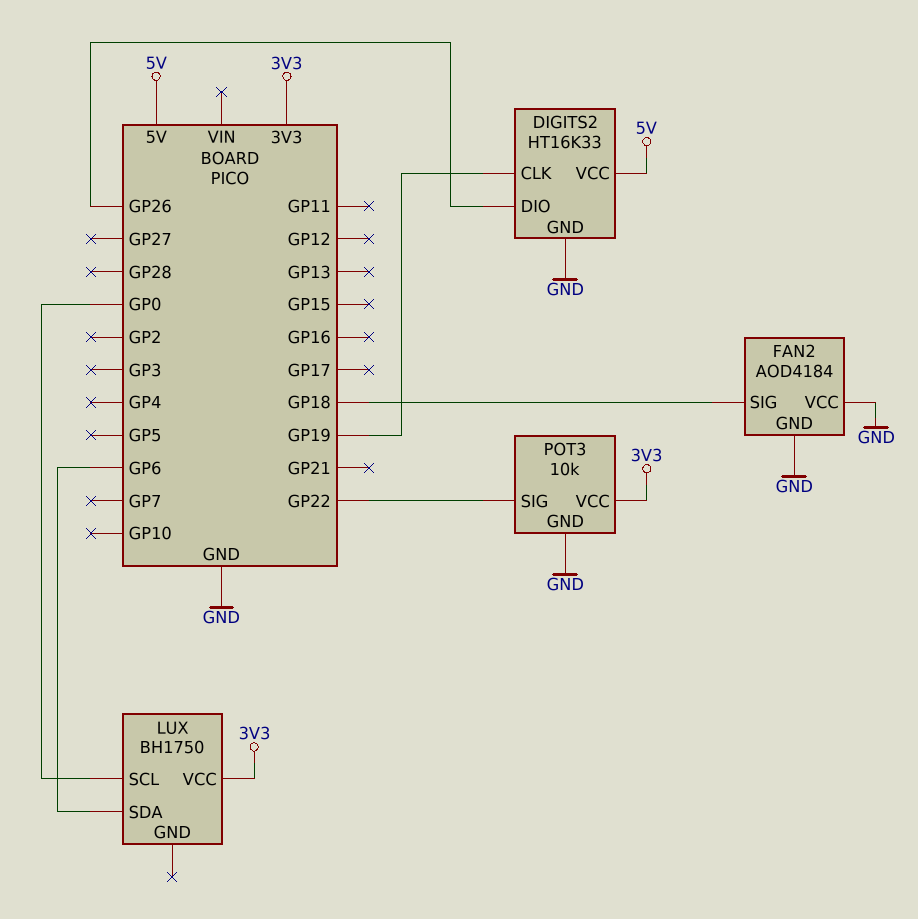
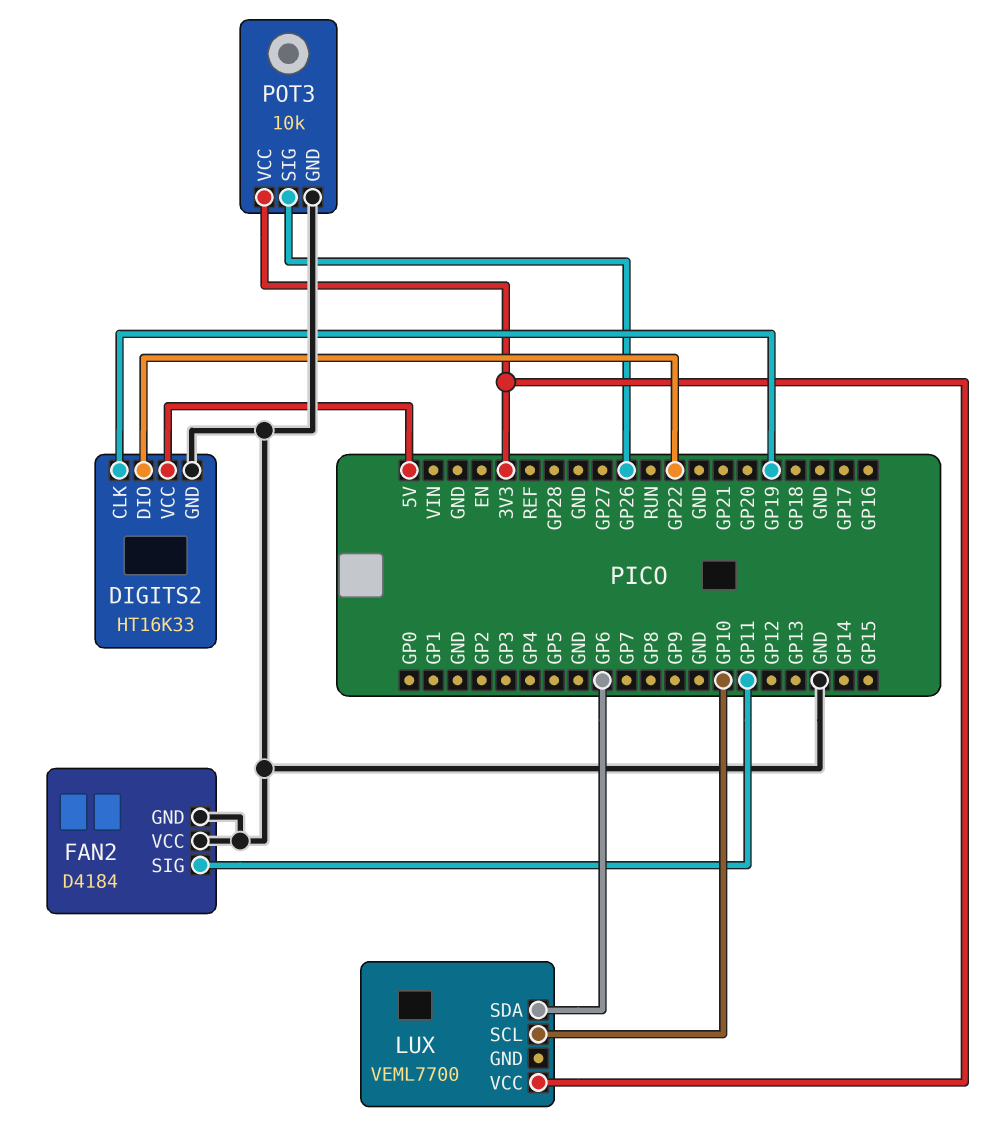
DIGITS2 pin DIO: GP26 -> GP22
FAN2: AOD4184 -> D4184
FAN2 pin SIG: GP18 -> GP11
LUX: BH1750 -> VEML7700
LUX pin SCL: GP0 -> GP10
POT3 pin SIG: GP22 -> GP26

